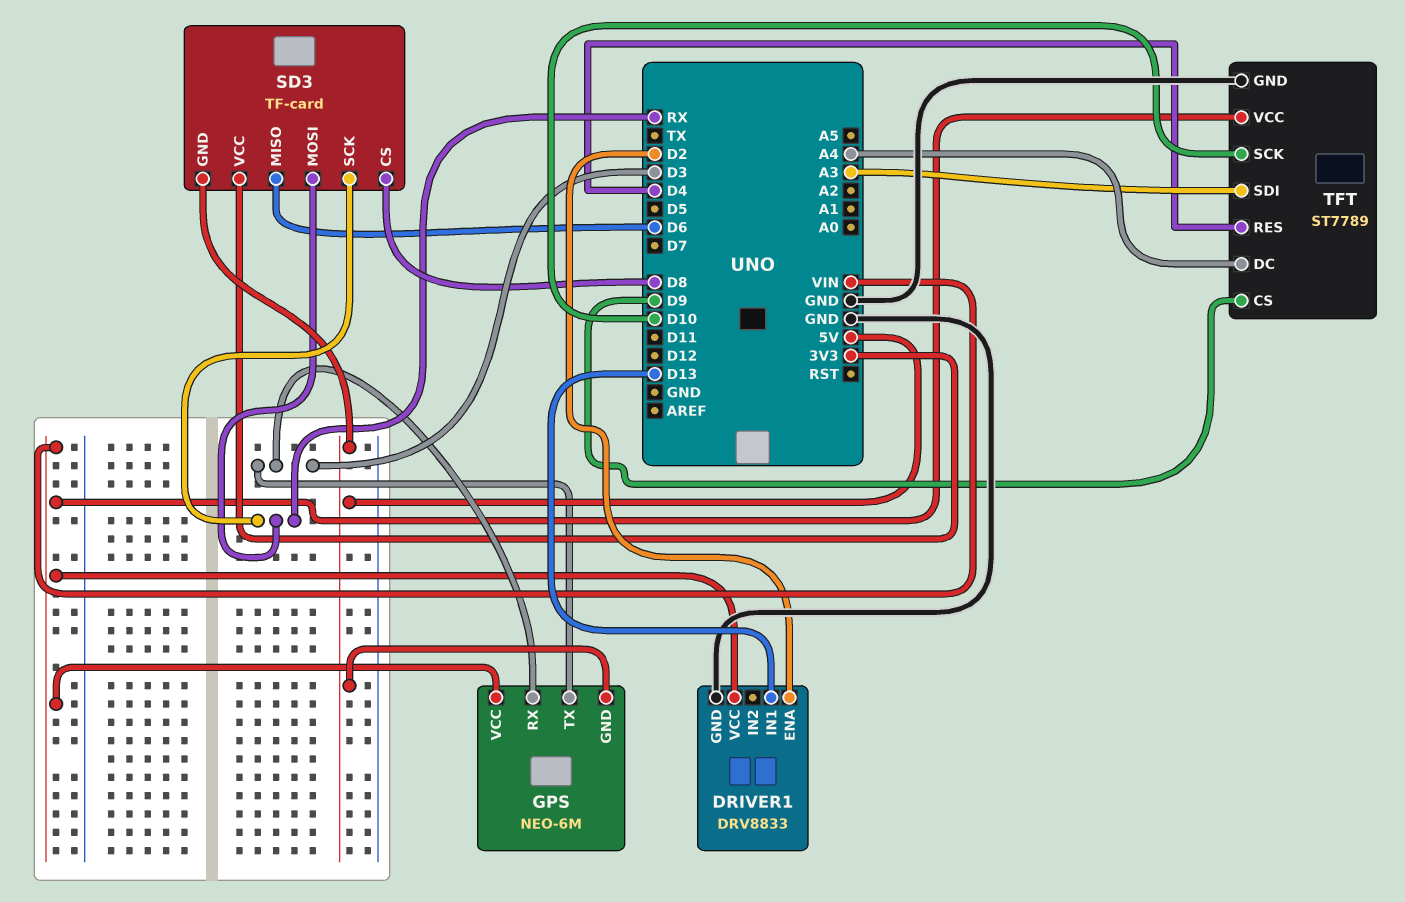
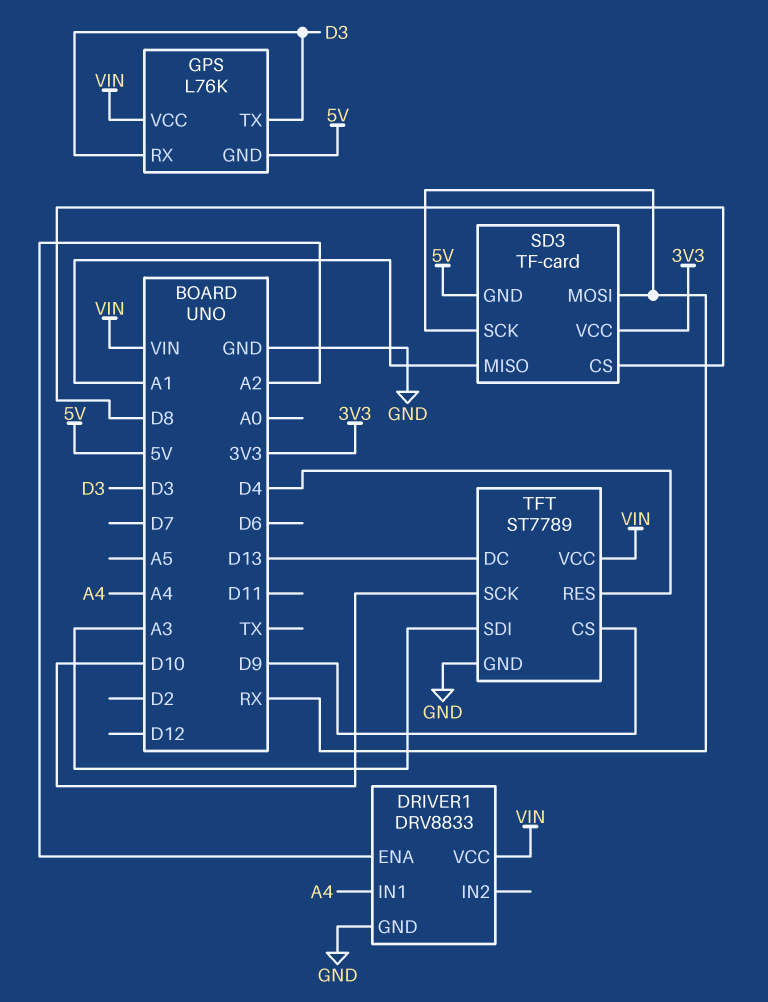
DRIVER1 pin ENA: D2 -> A2
DRIVER1 pin IN1: D13 -> A4
GPS: NEO-6M -> L76K
SD3 pin MISO: D6 -> A1
TFT pin DC: A4 -> D13

